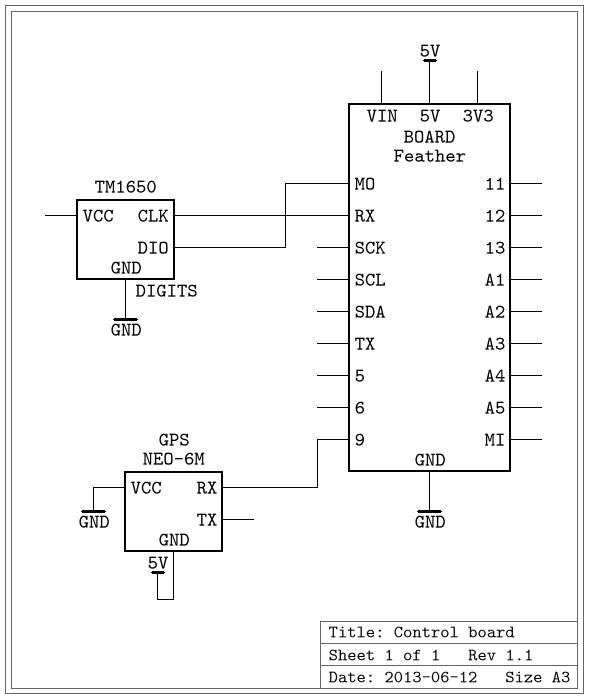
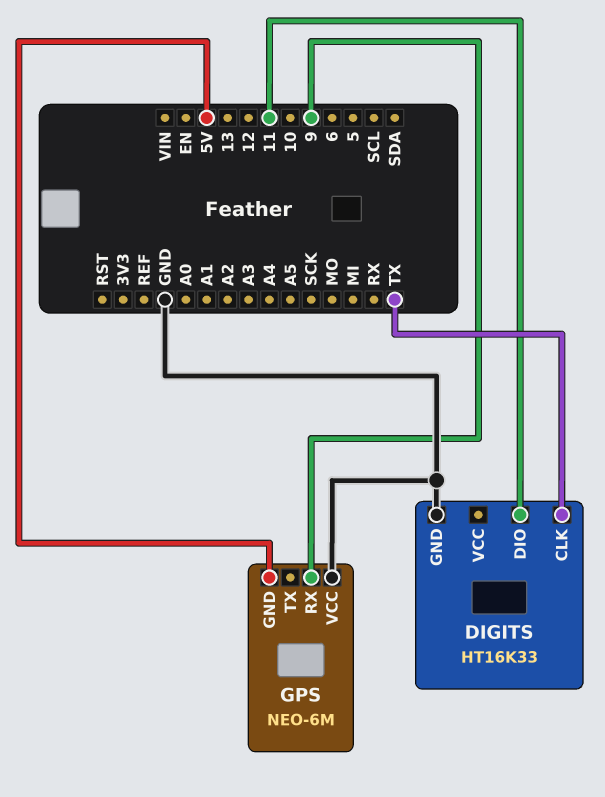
DIGITS: TM1650 -> HT16K33
DIGITS pin CLK: RX -> TX
DIGITS pin DIO: MO -> 11

